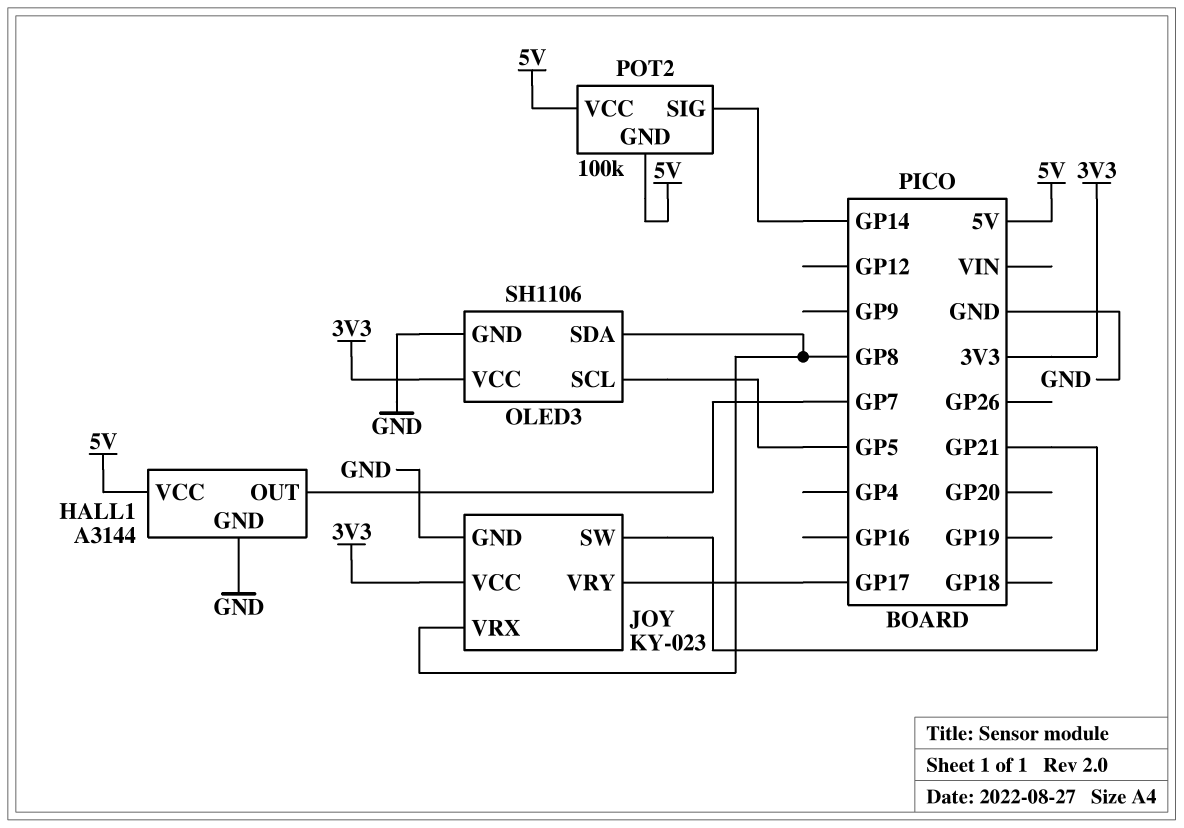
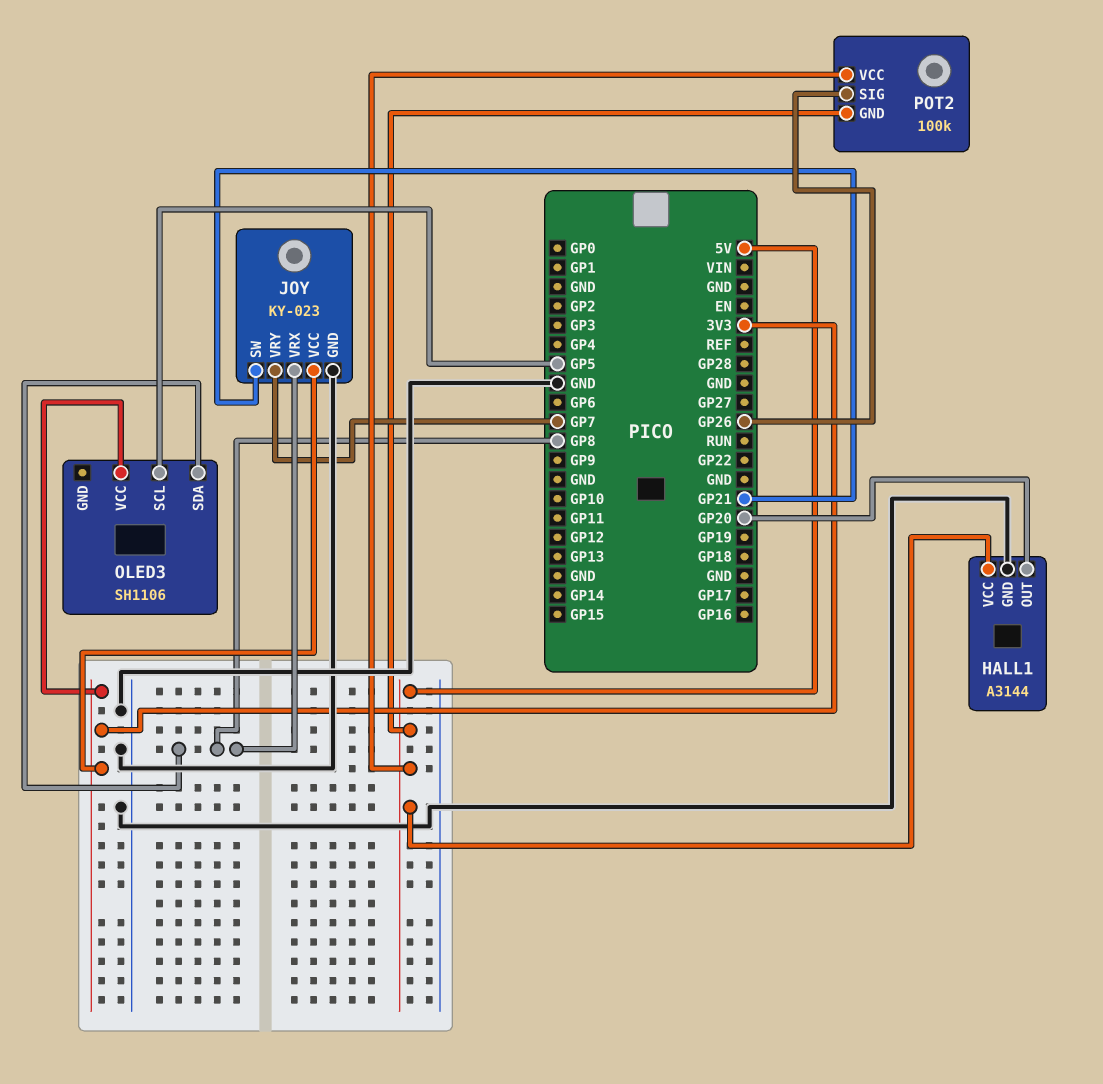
HALL1 pin OUT: GP7 -> GP20
JOY pin VRY: GP17 -> GP7
OLED3 pin GND: GND -> none
POT2 pin SIG: GP14 -> GP26

